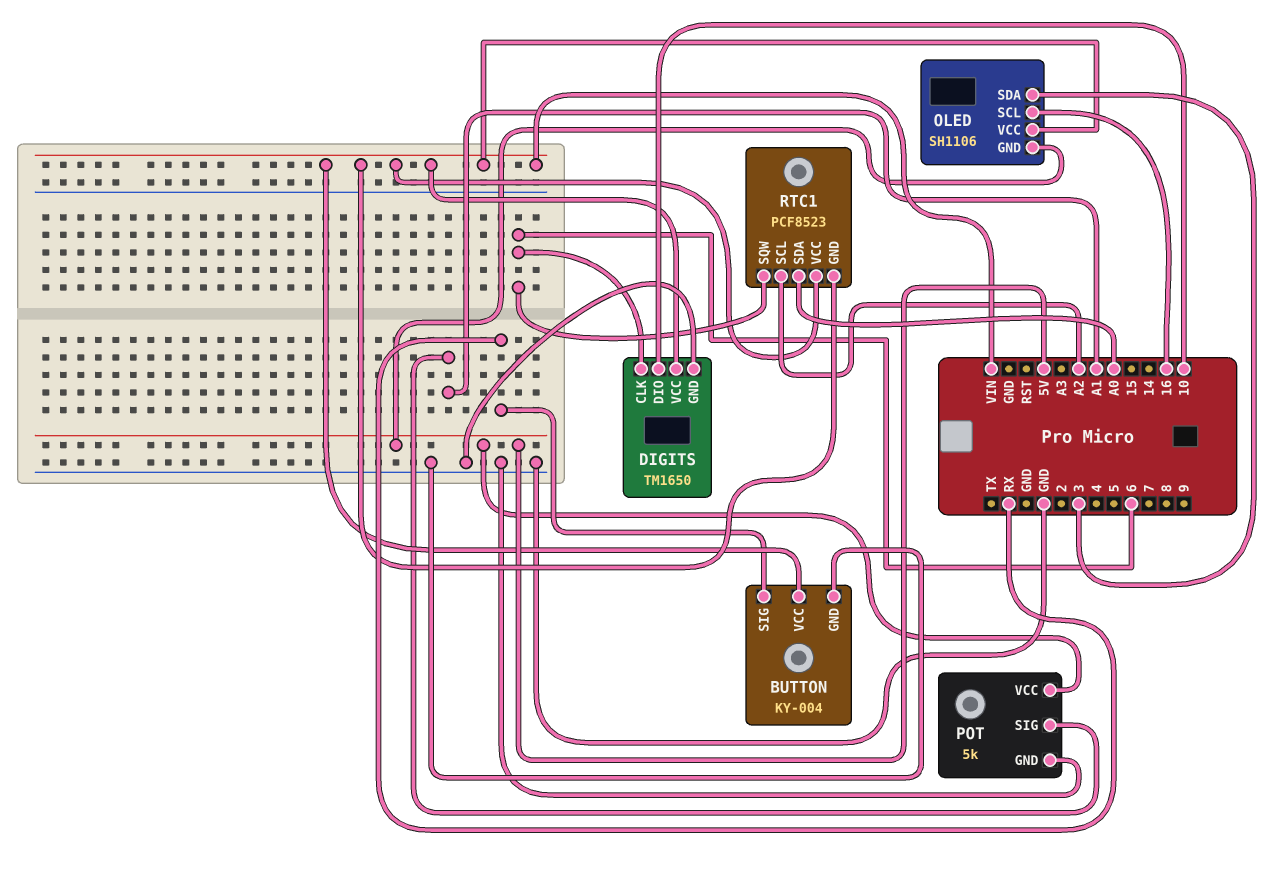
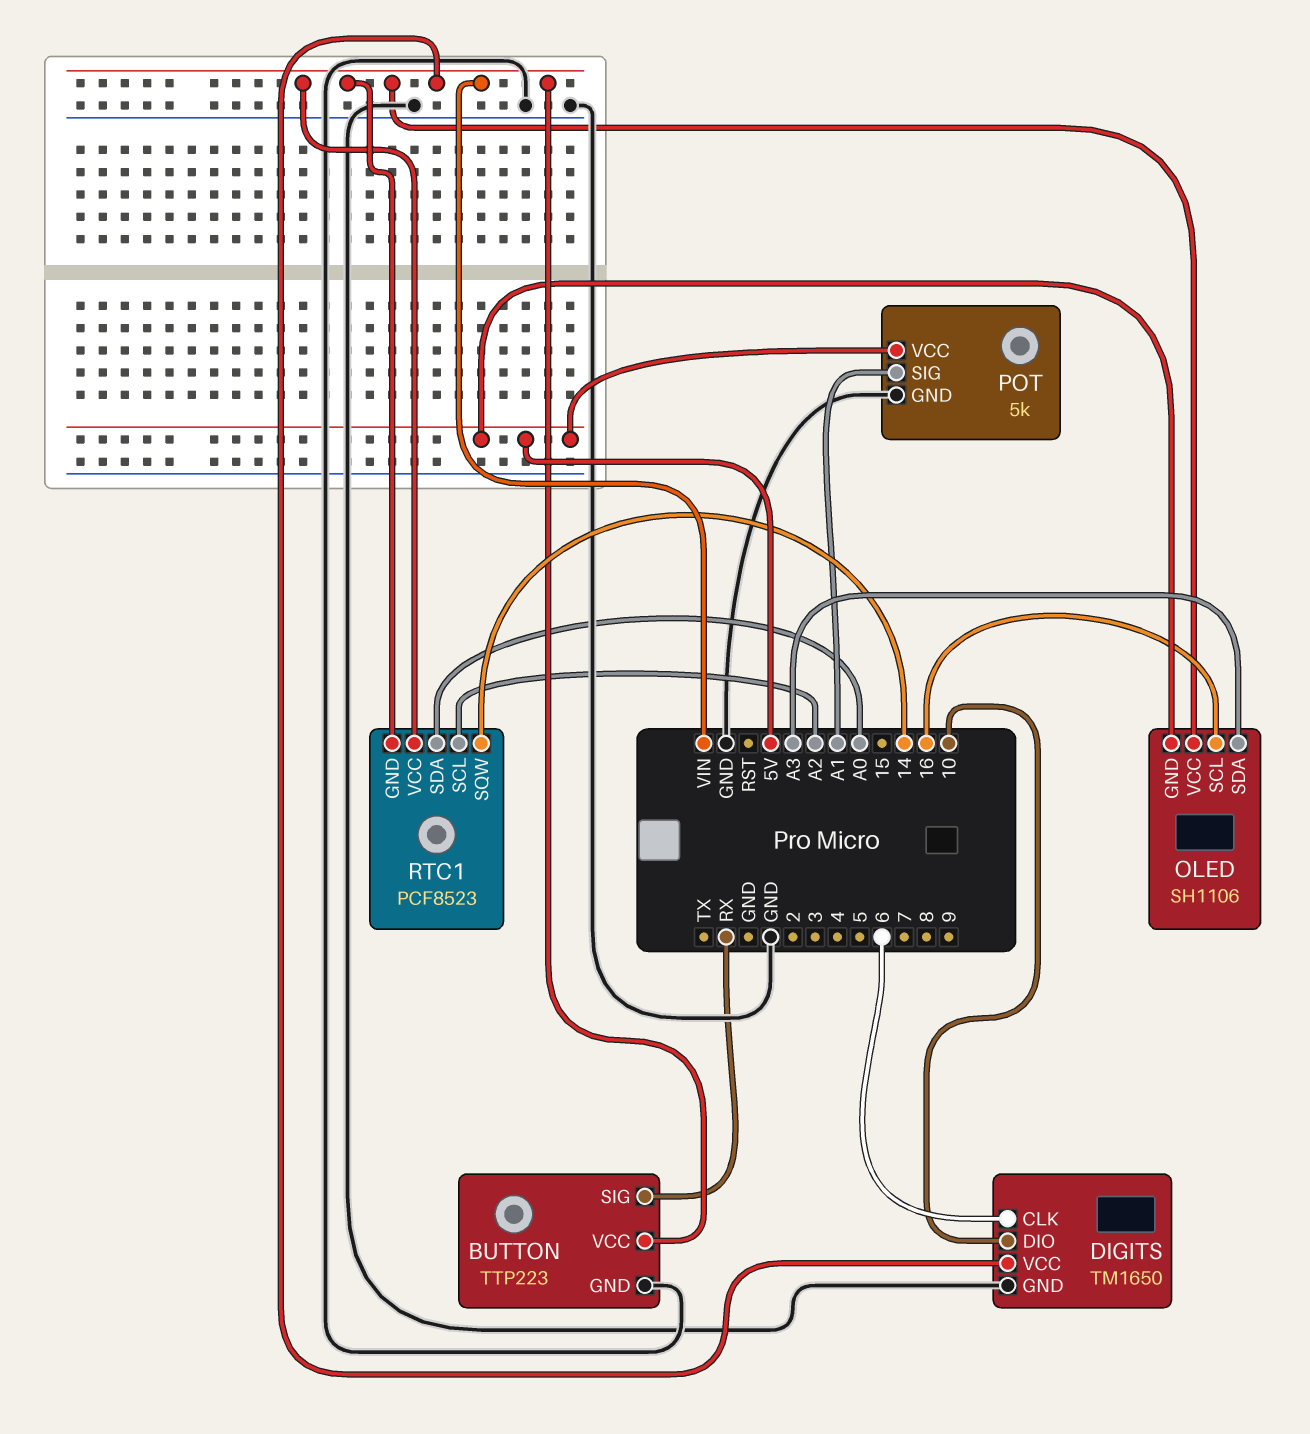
BUTTON: KY-004 -> TTP223
OLED pin SDA: 3 -> A3
RTC1 pin SQW: 6 -> 14

